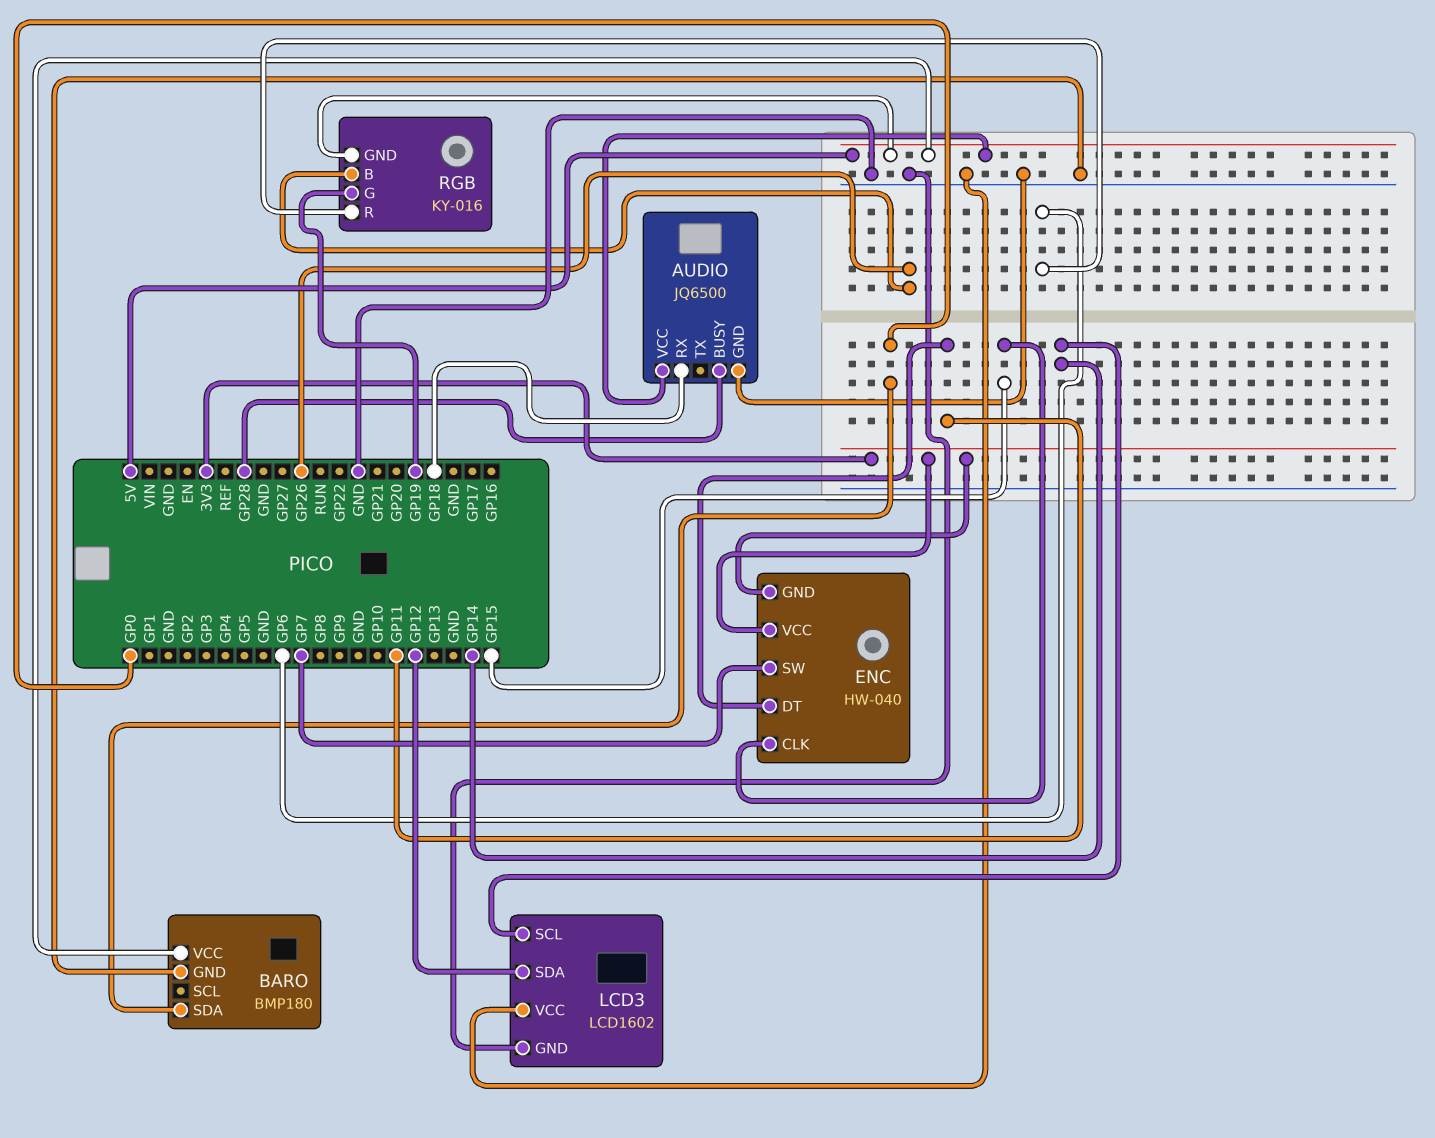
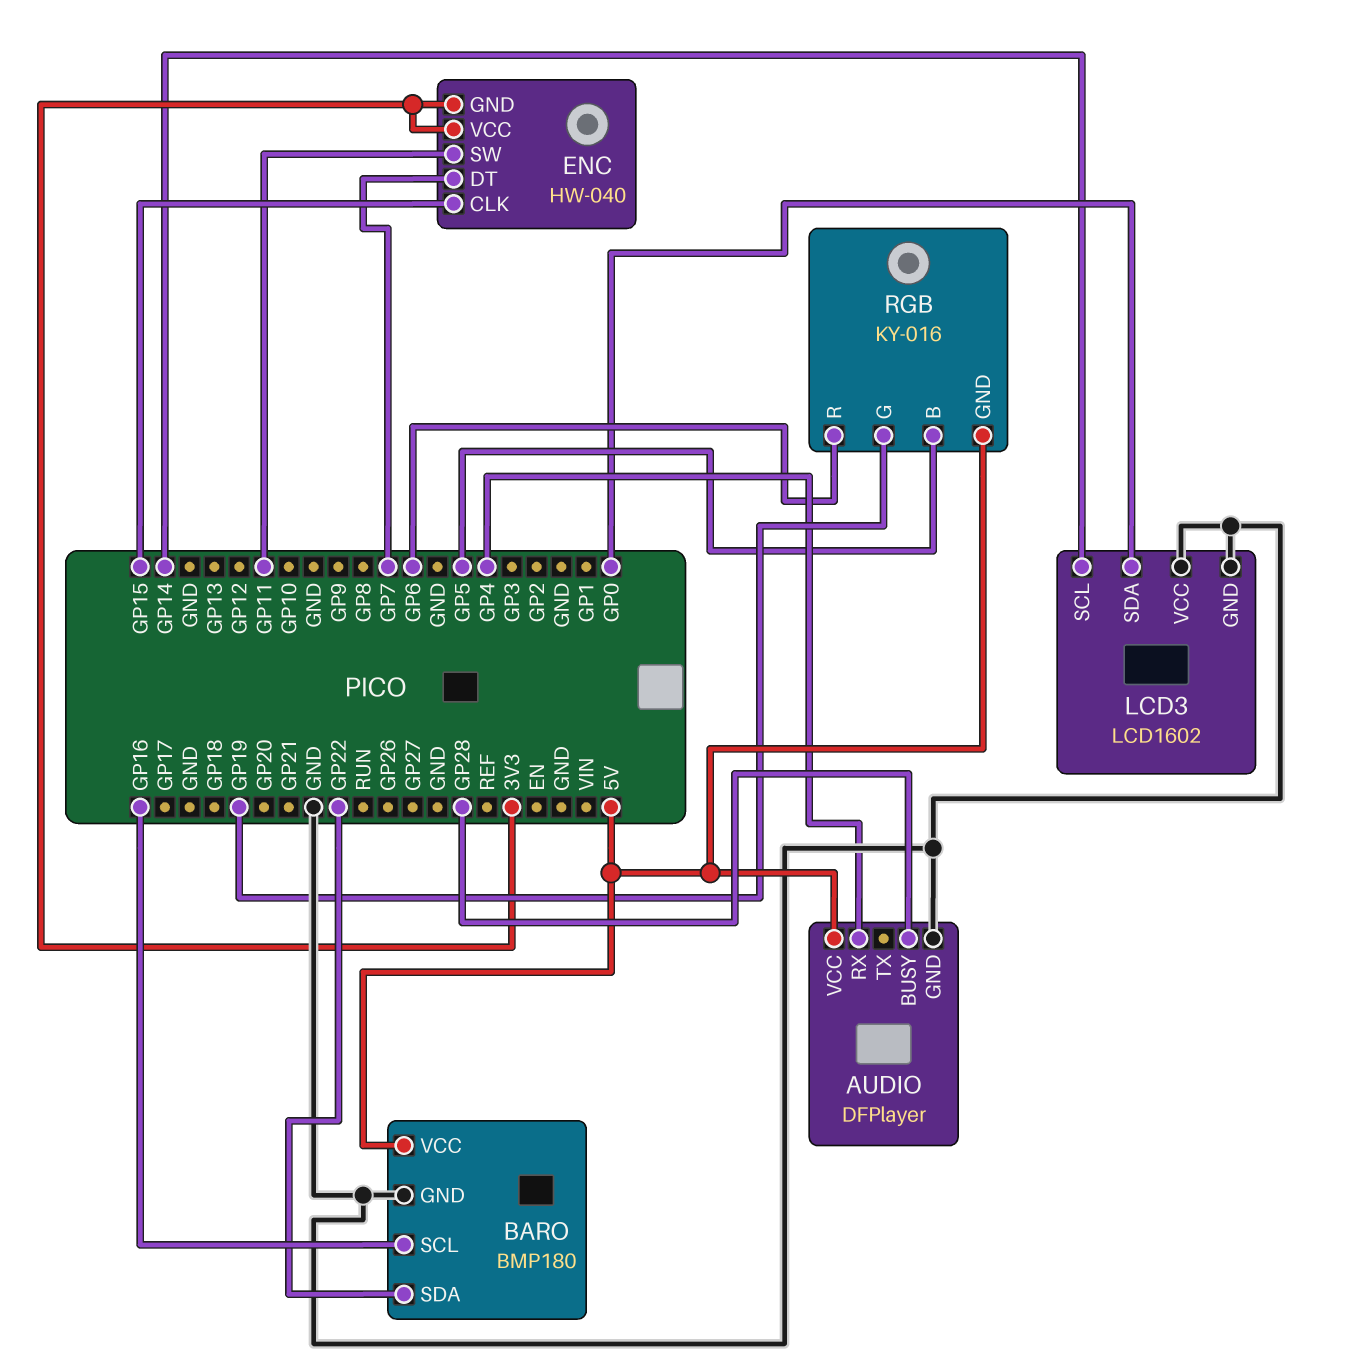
AUDIO: JQ6500 -> DFPlayer
AUDIO pin RX: GP18 -> GP4
BARO pin SCL: none -> GP16
BARO pin SDA: GP0 -> GP22
ENC pin DT: GP11 -> GP7
ENC pin SW: GP7 -> GP11
LCD3 pin SDA: GP12 -> GP0
RGB pin B: GP26 -> GP5

